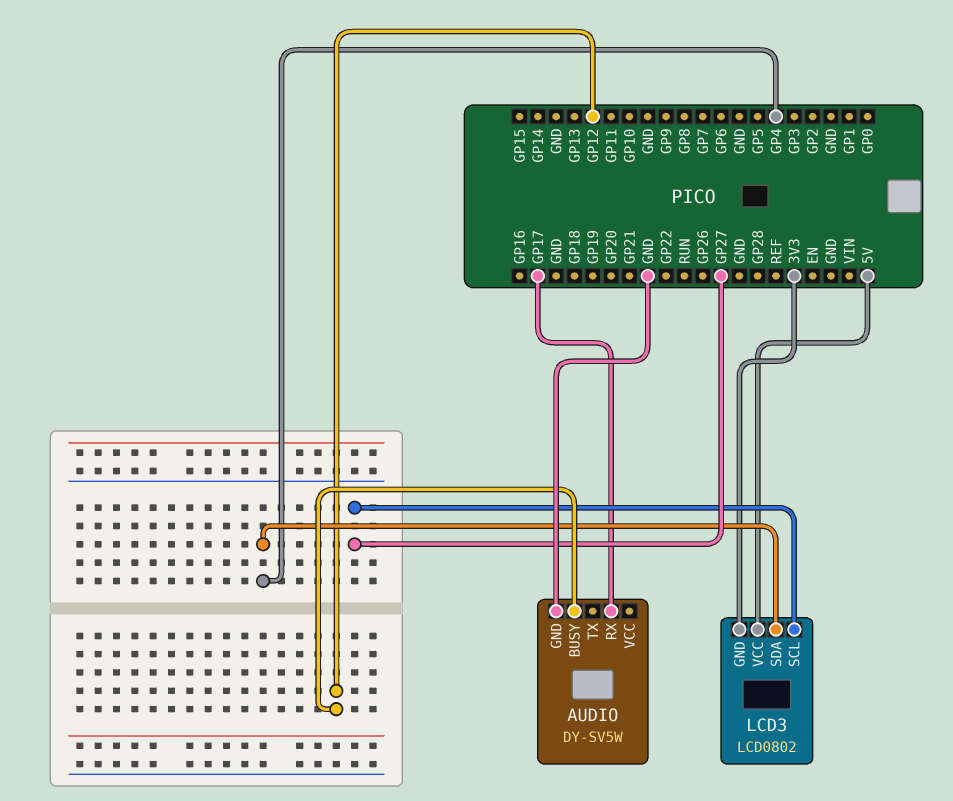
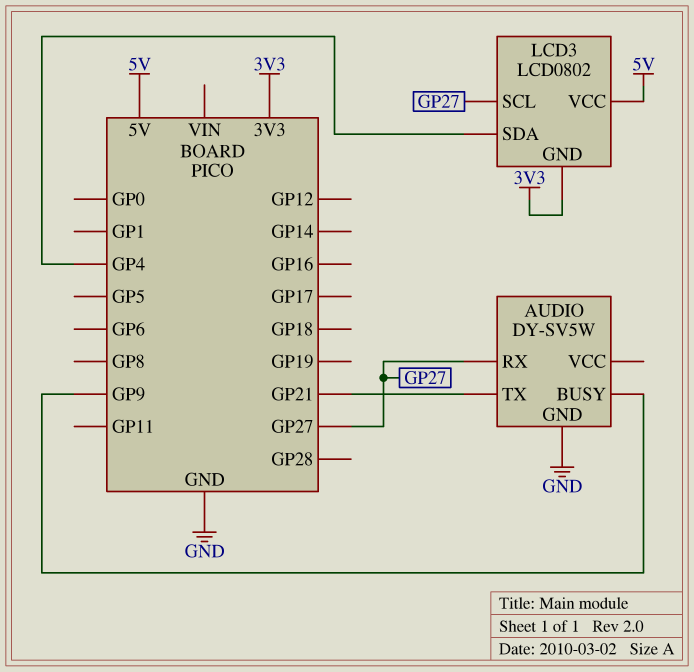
AUDIO pin BUSY: GP12 -> GP9
AUDIO pin RX: GP17 -> GP27
AUDIO pin TX: none -> GP21

